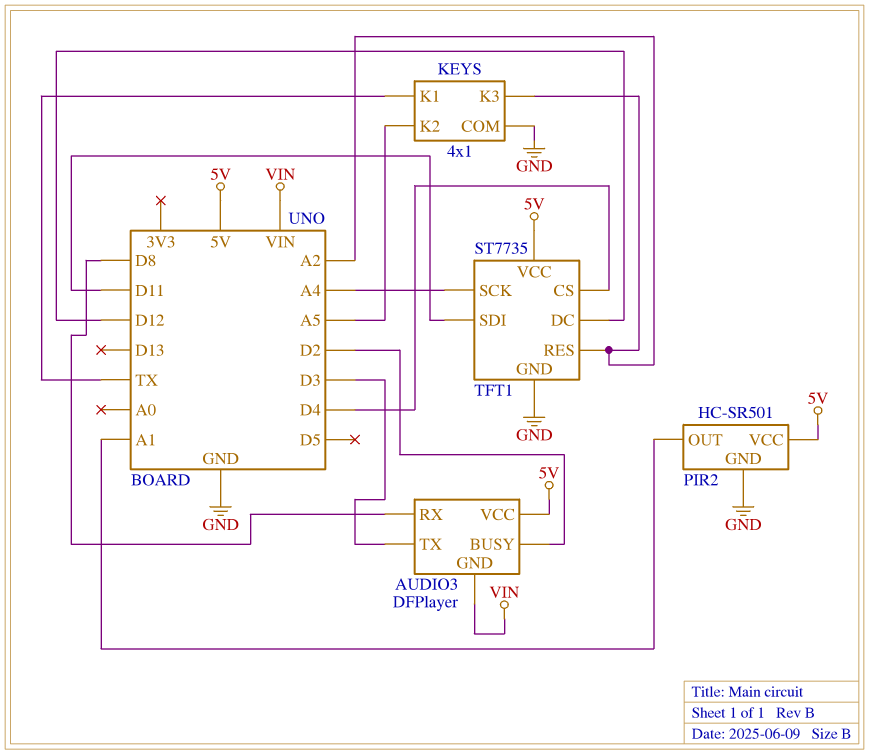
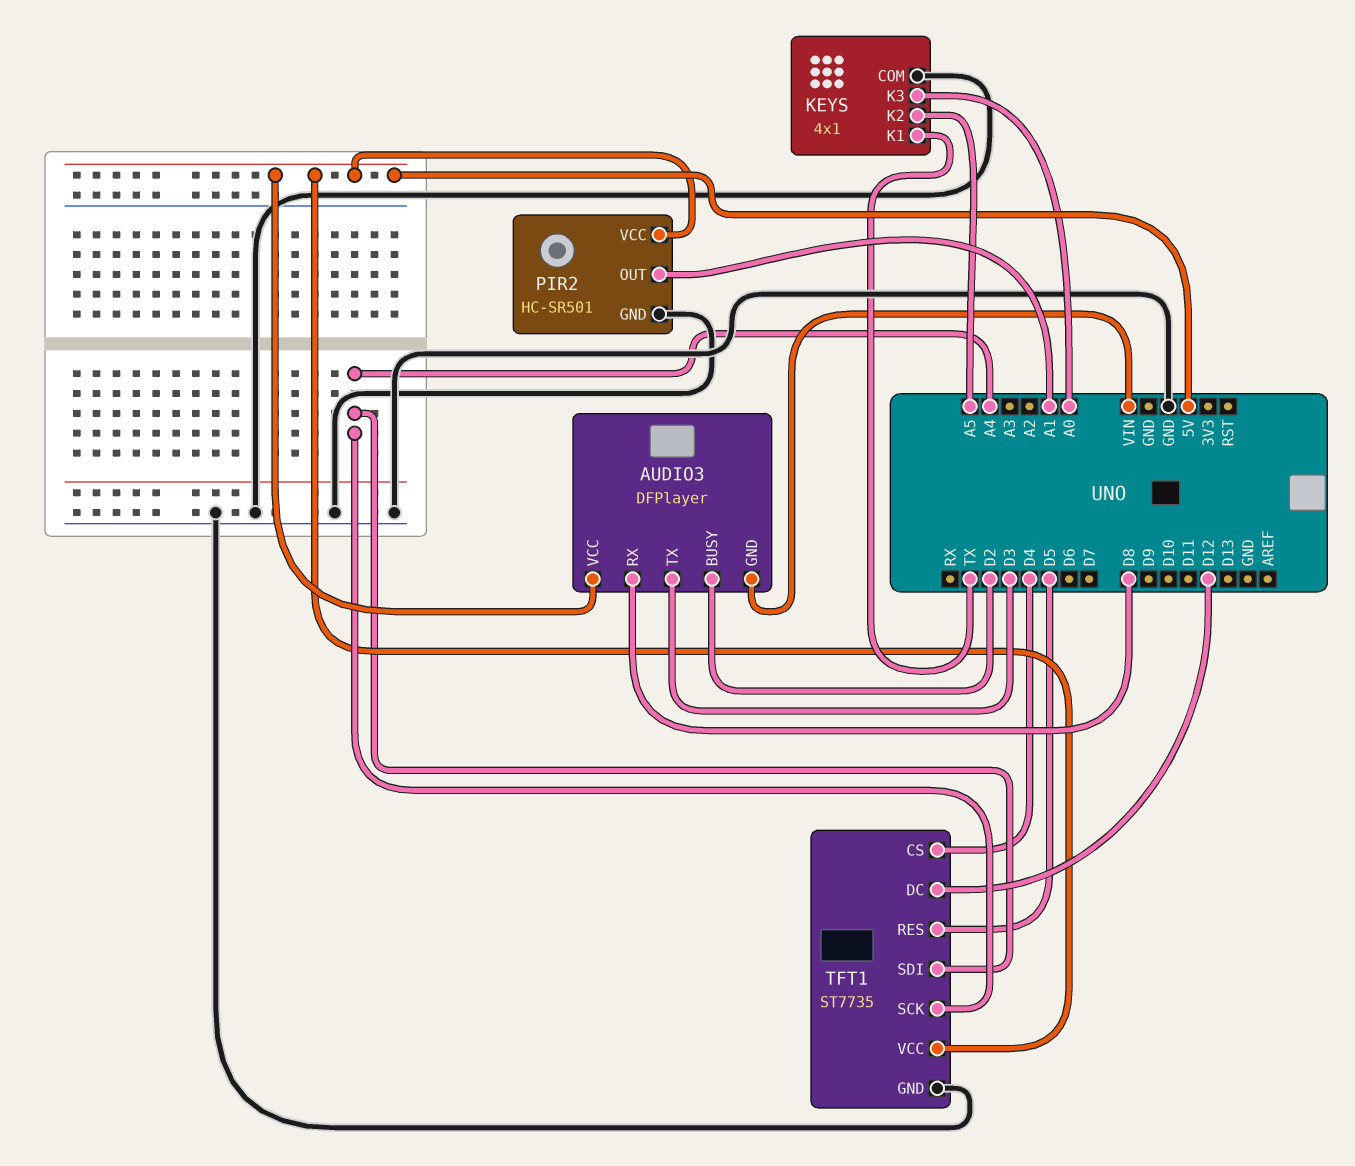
KEYS pin K3: A2 -> A0
TFT1 pin RES: A2 -> D5
TFT1 pin SDI: D11 -> A4

